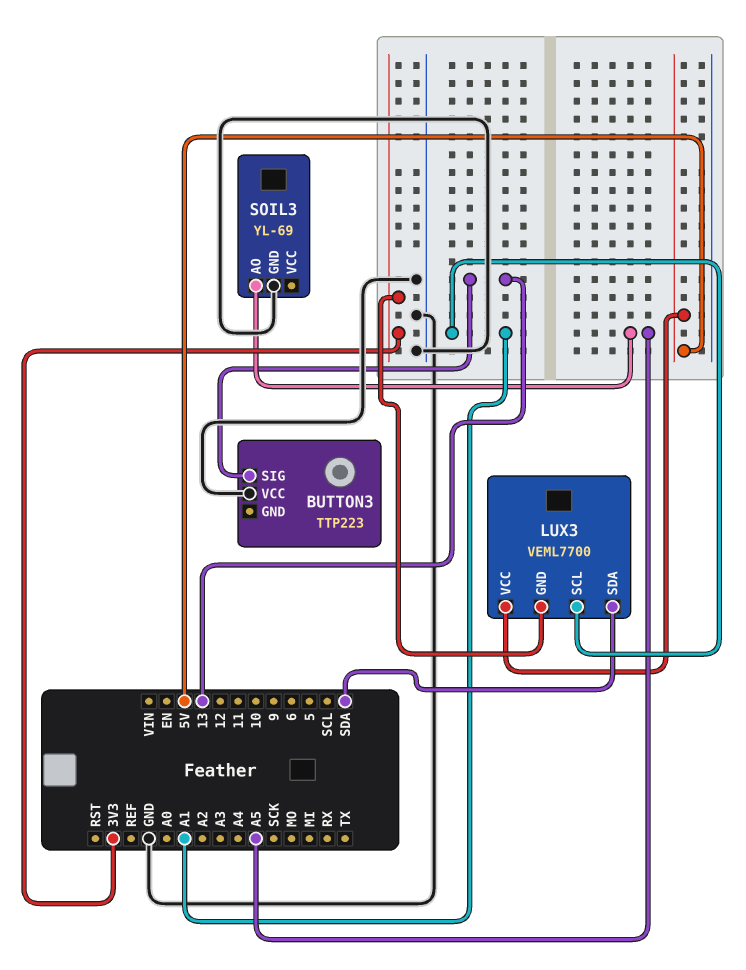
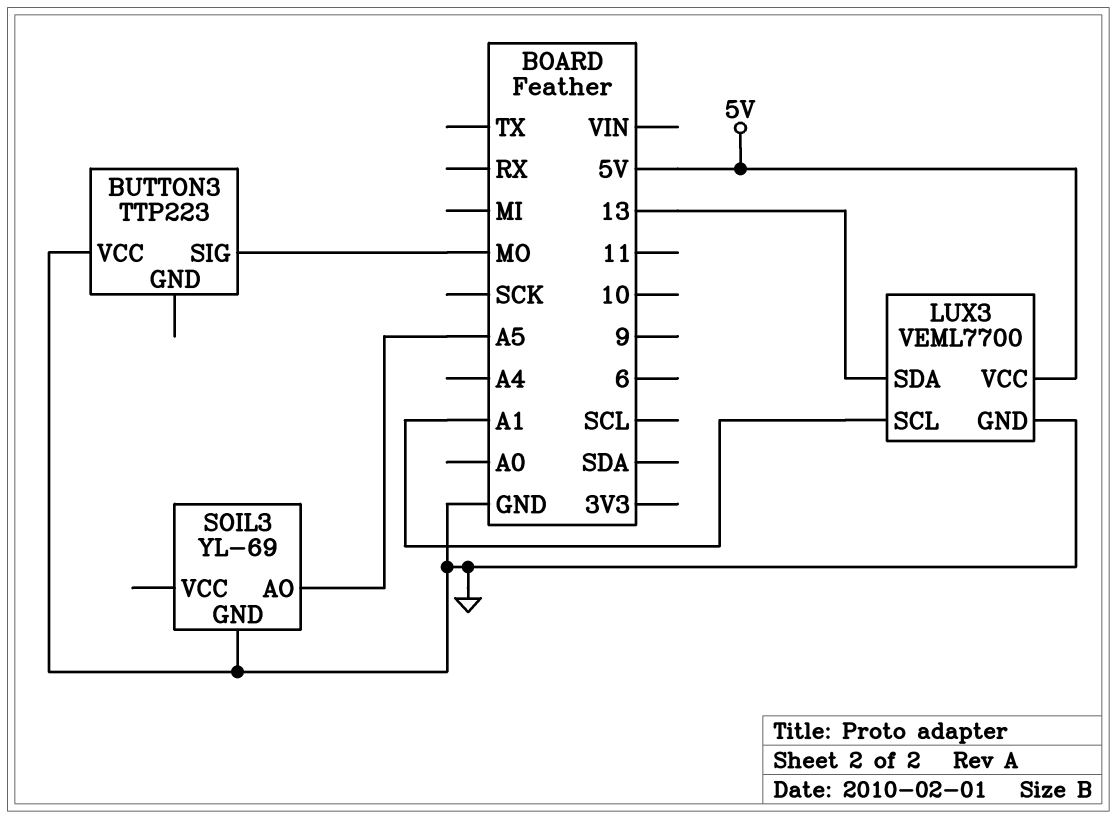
BUTTON3 pin SIG: 13 -> MO
LUX3 pin GND: 3V3 -> GND
LUX3 pin SDA: SDA -> 13

